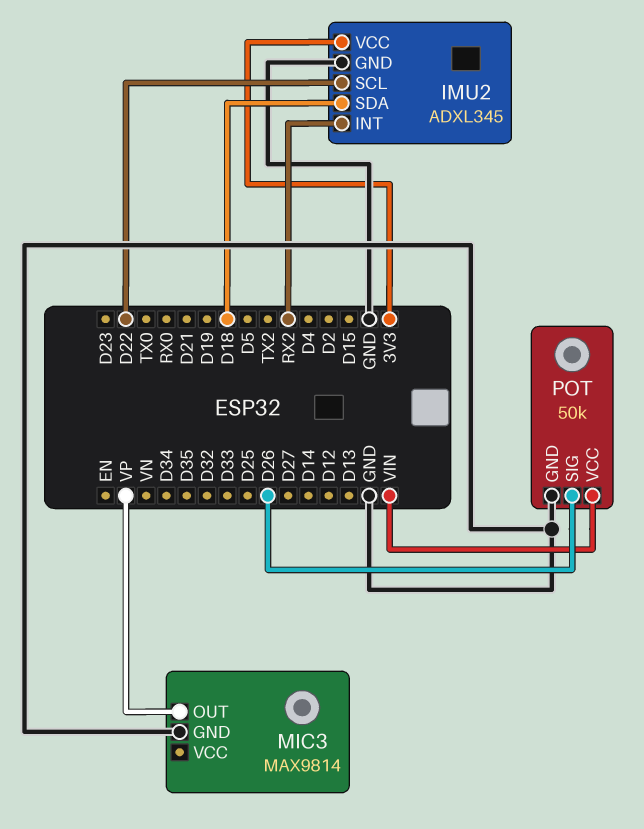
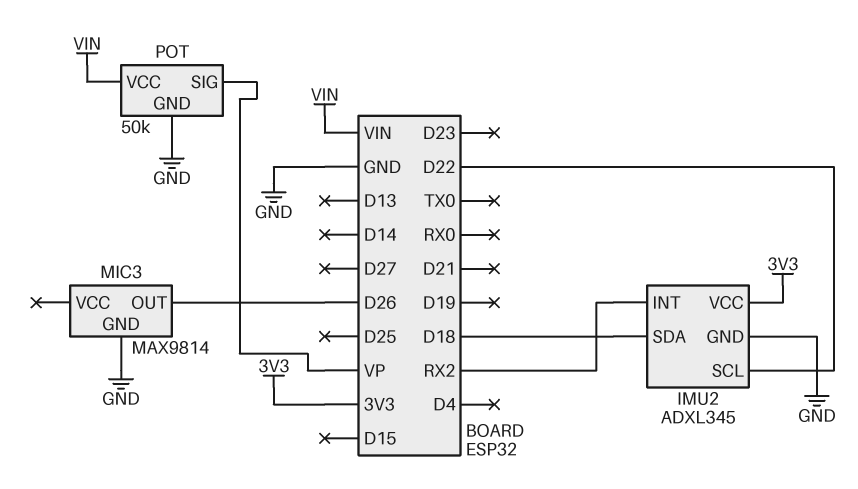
MIC3 pin OUT: VP -> D26
POT pin SIG: D26 -> VP

